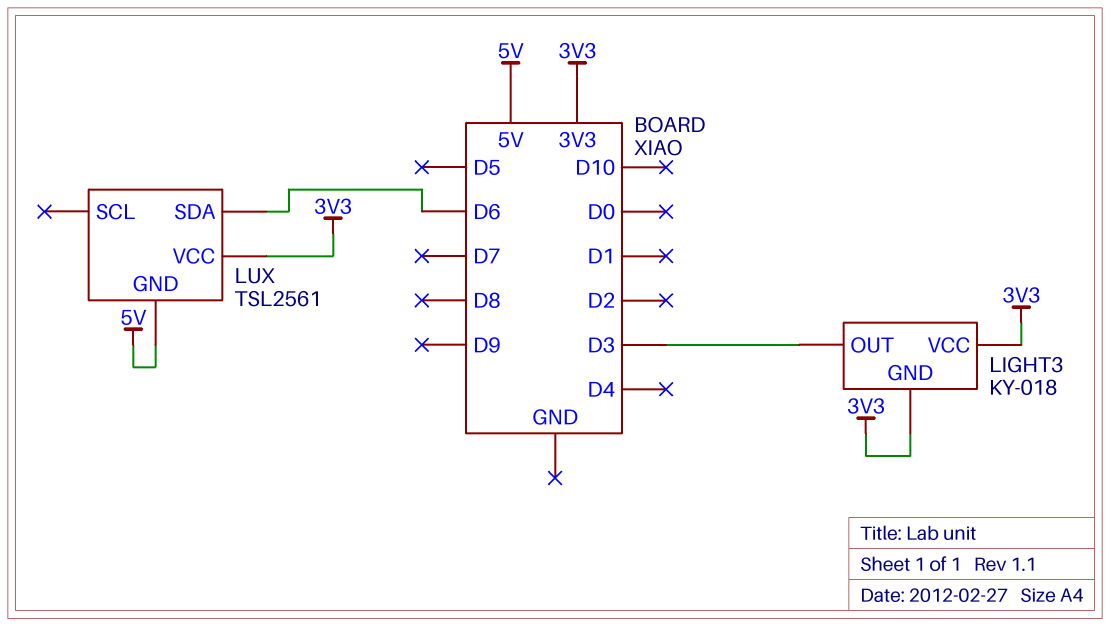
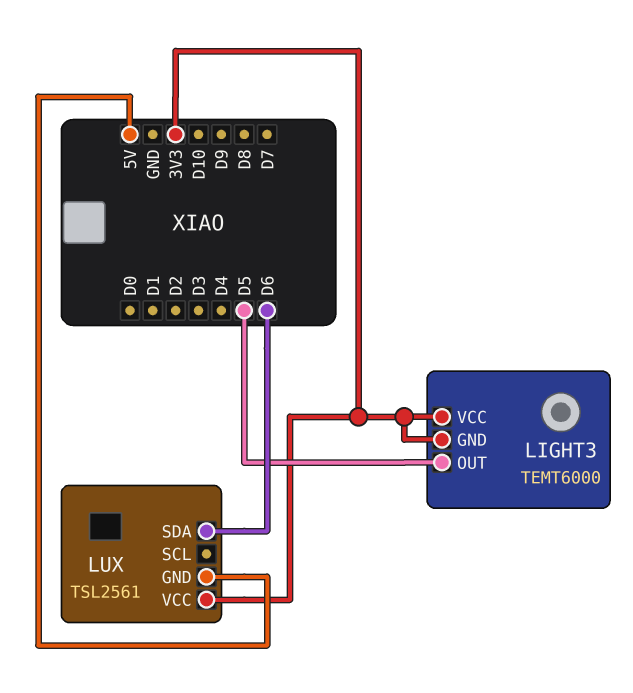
LIGHT3: KY-018 -> TEMT6000
LIGHT3 pin OUT: D3 -> D5

